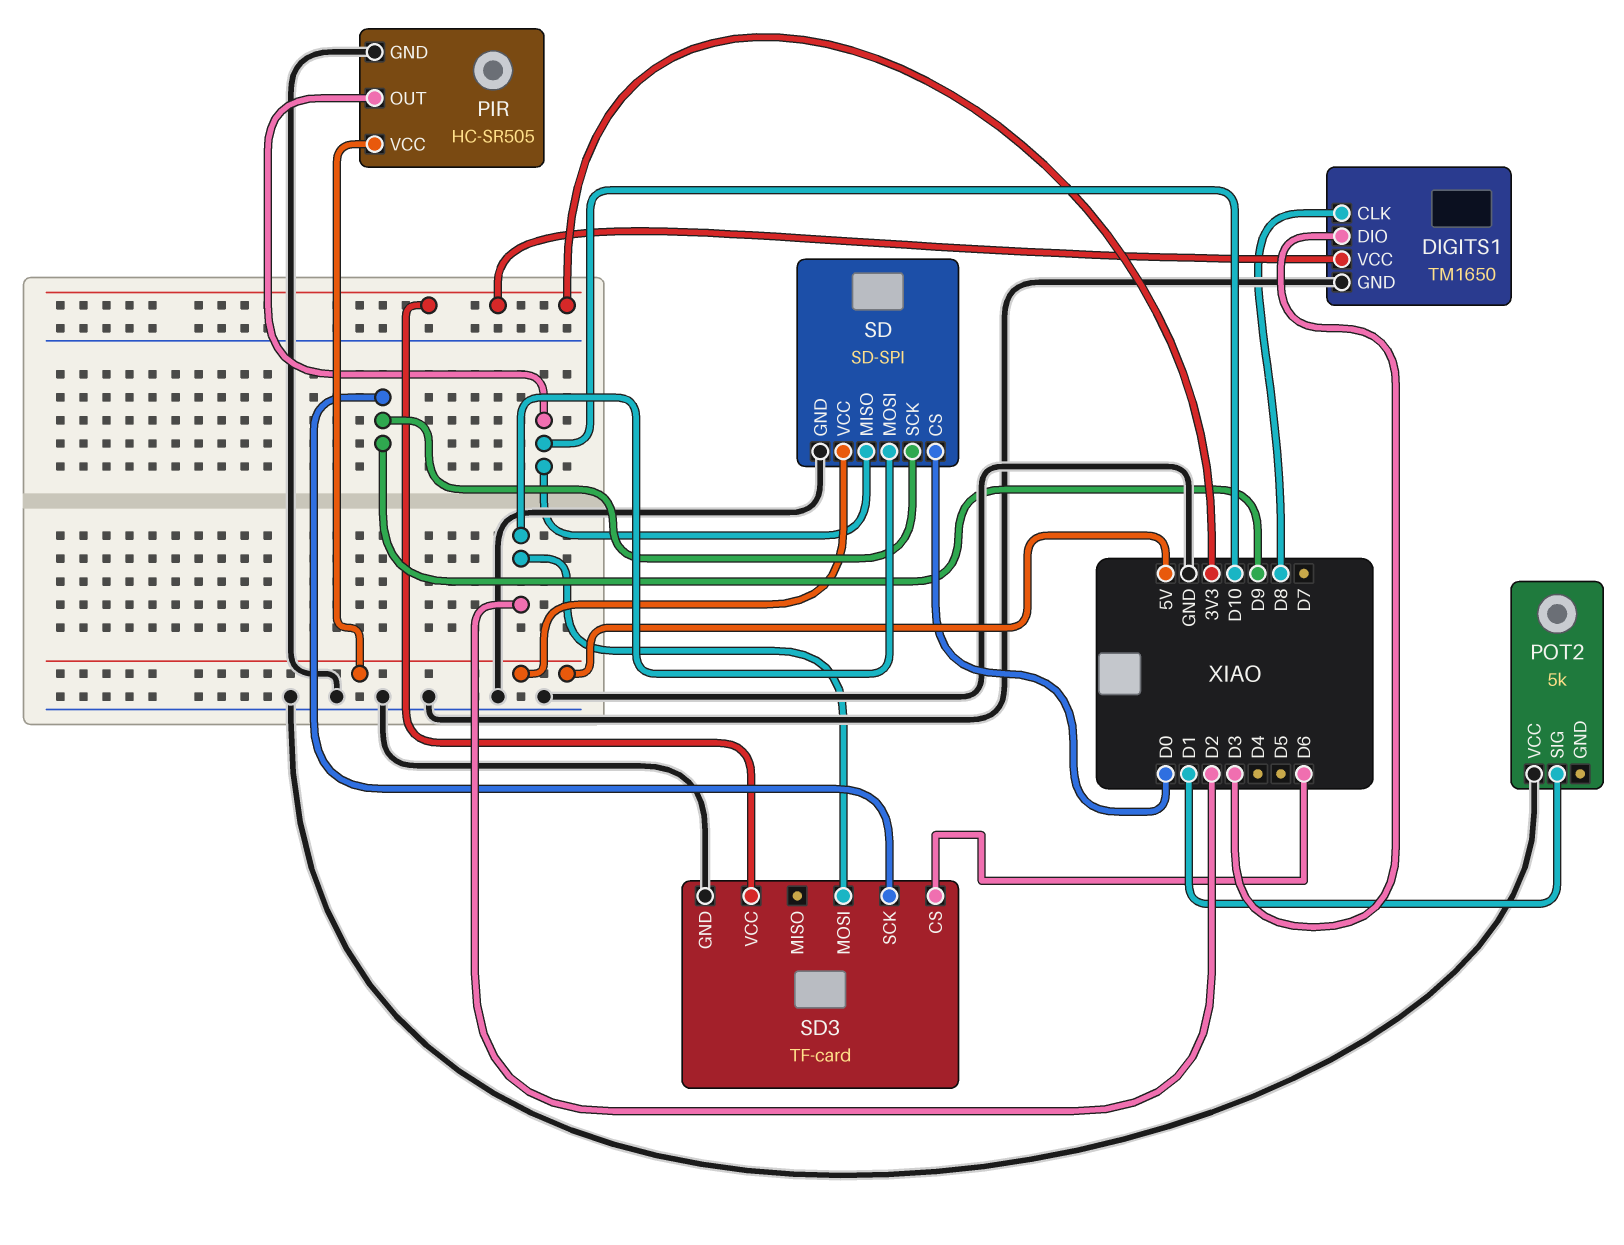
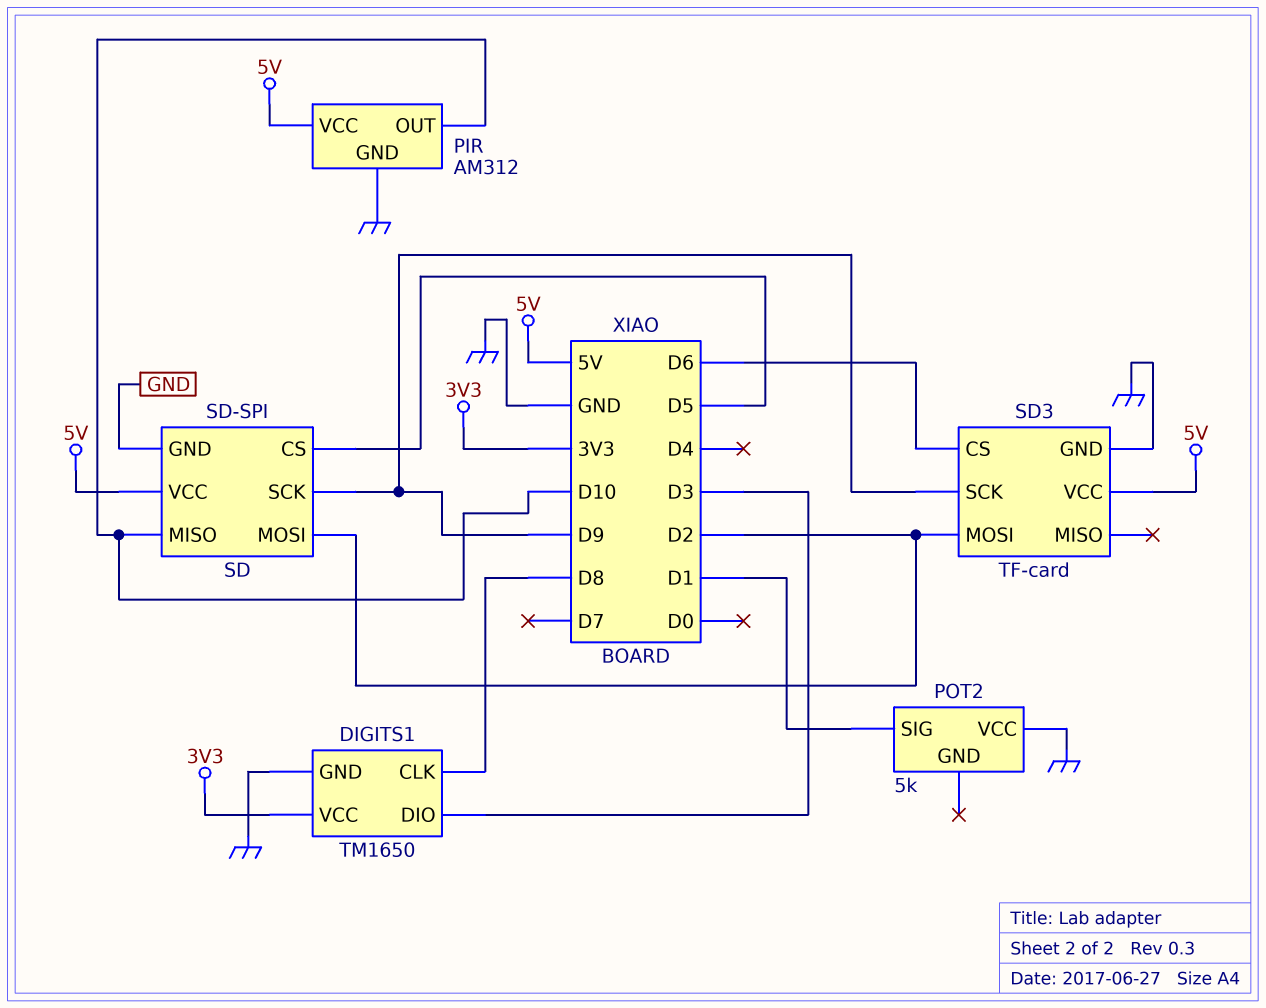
PIR: HC-SR505 -> AM312
SD pin CS: D0 -> D5
SD3 pin VCC: 3V3 -> 5V

